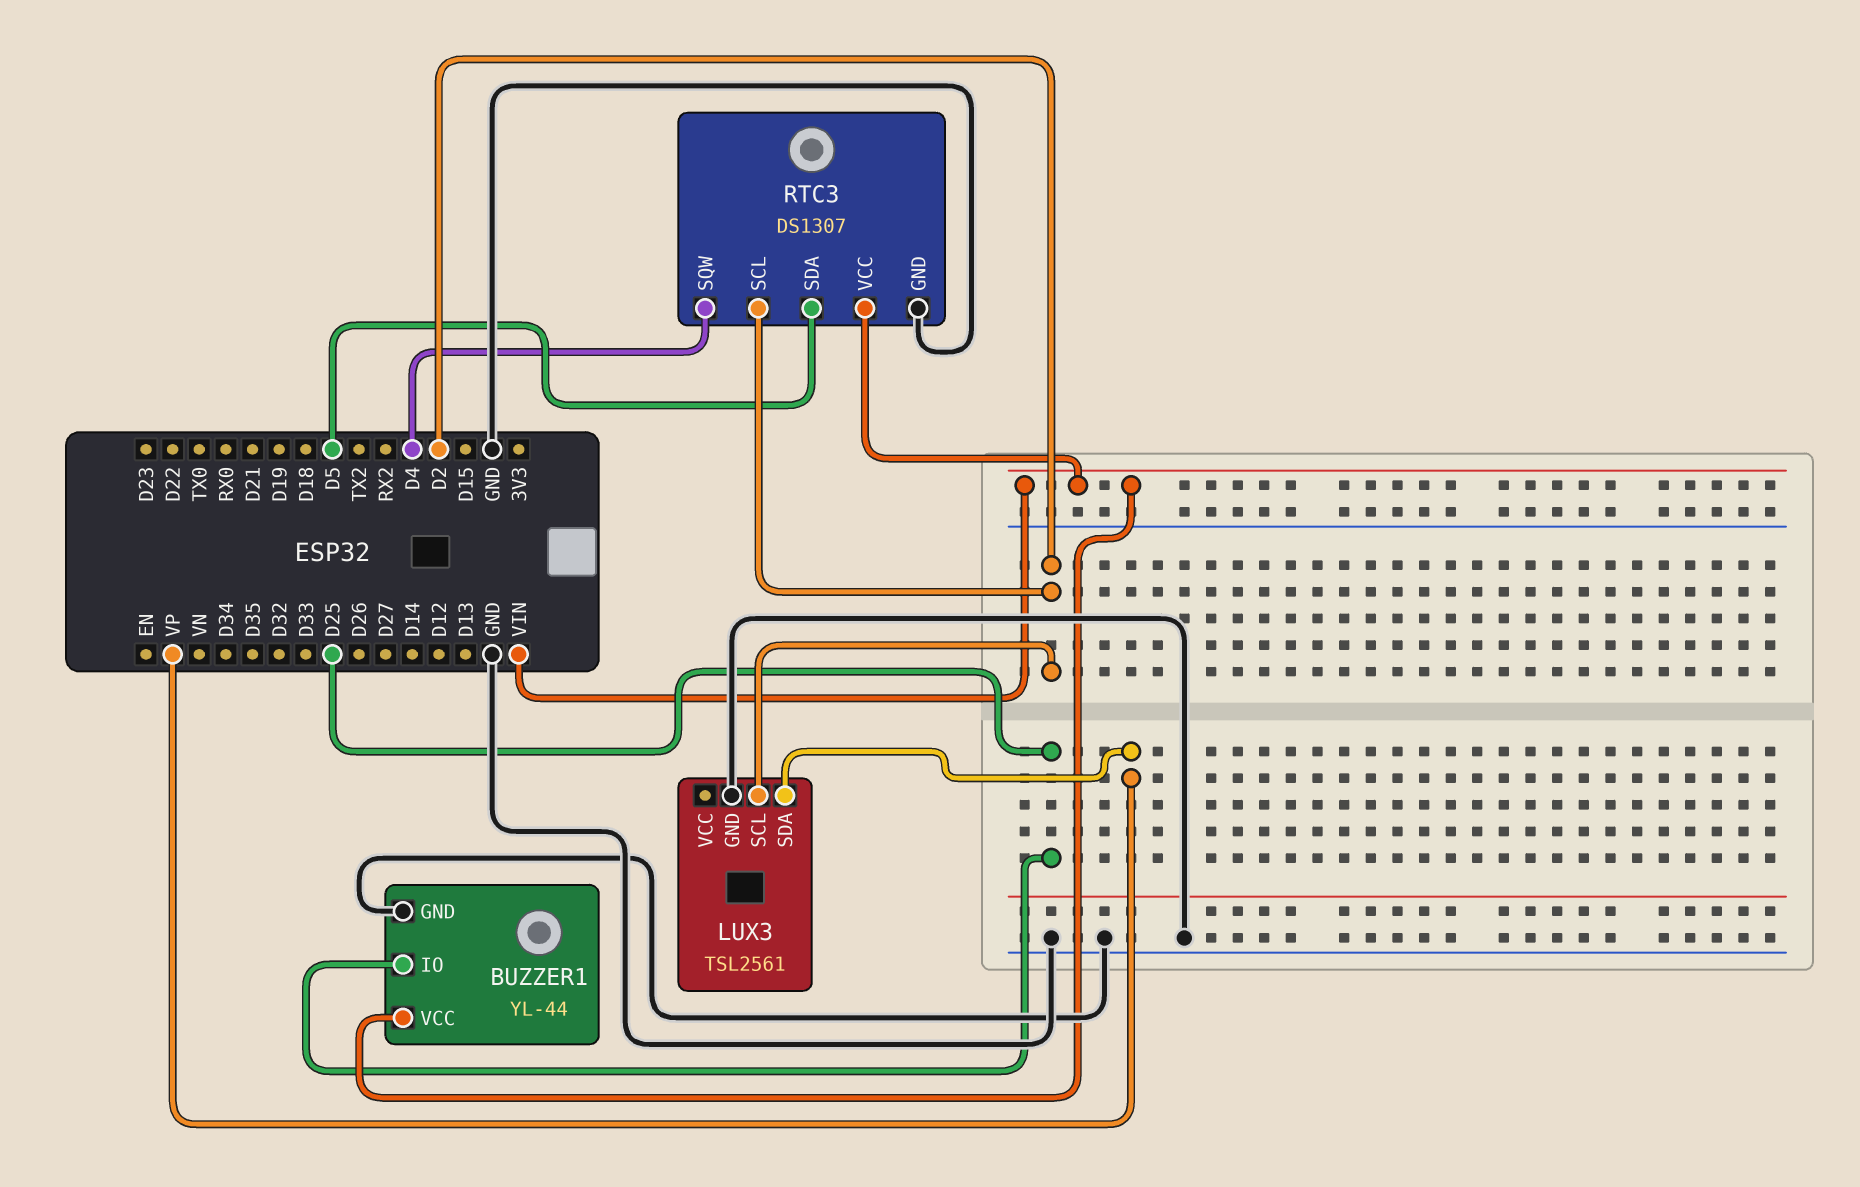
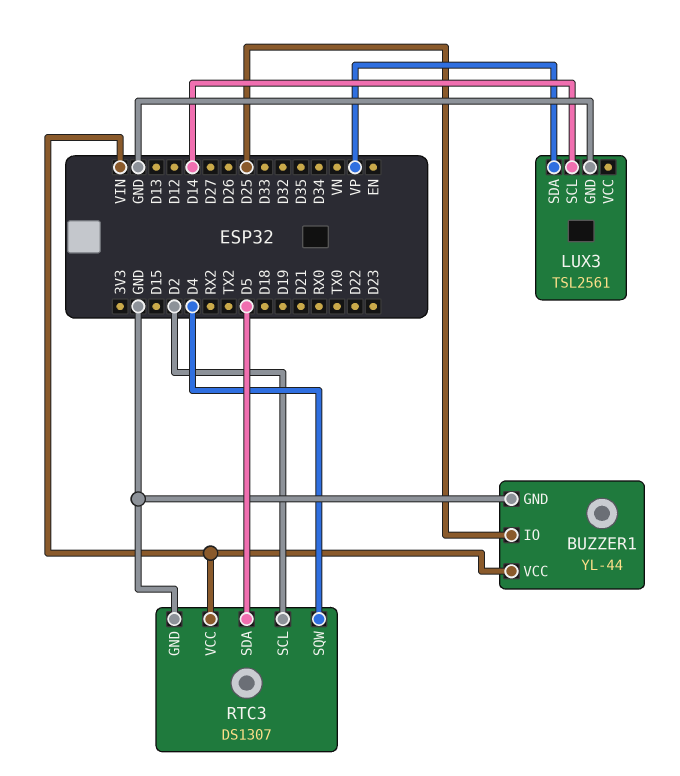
LUX3 pin SCL: D2 -> D14

